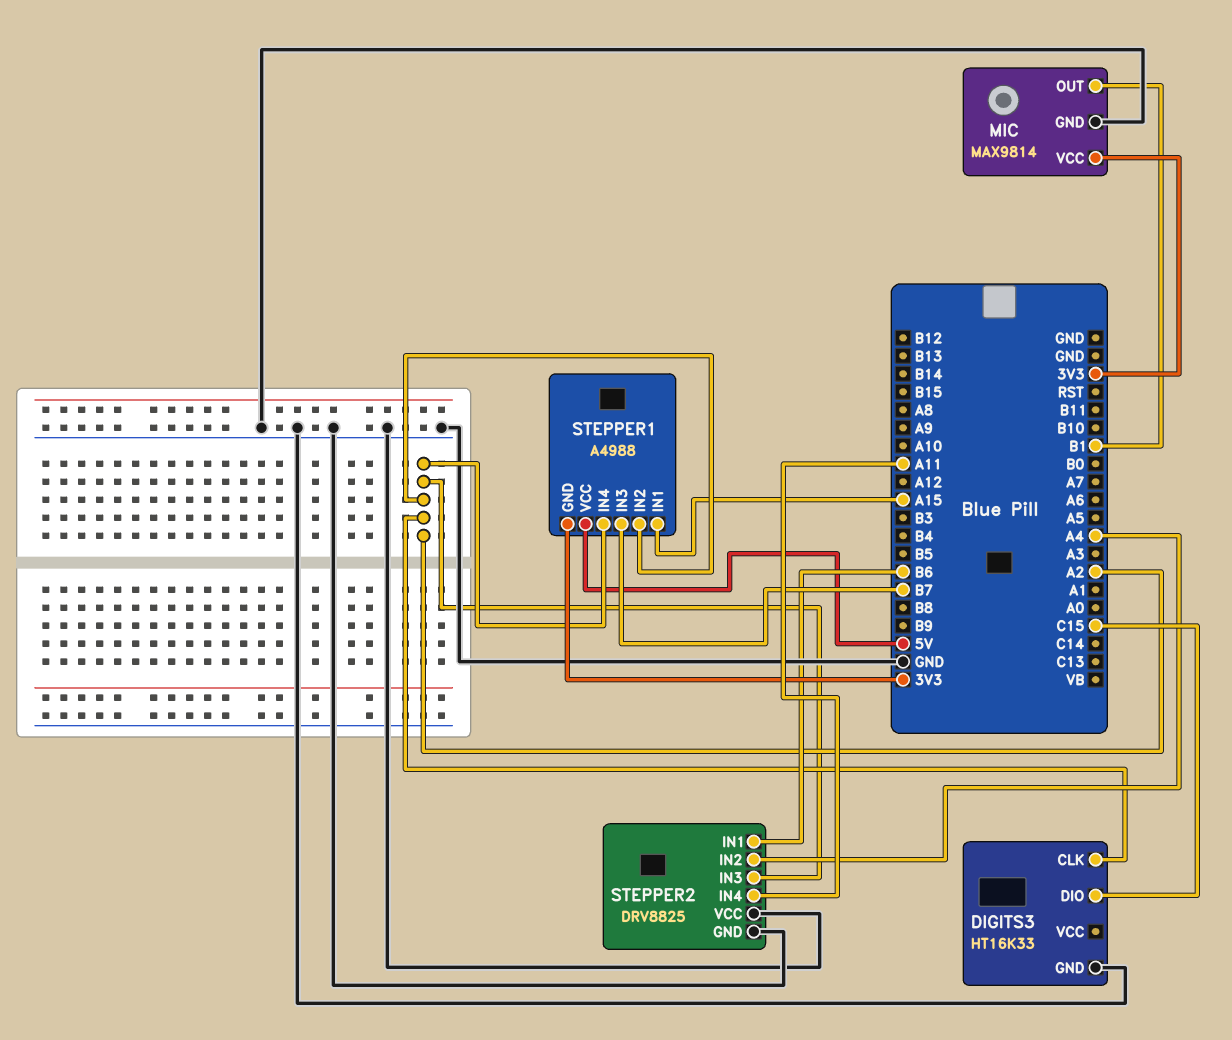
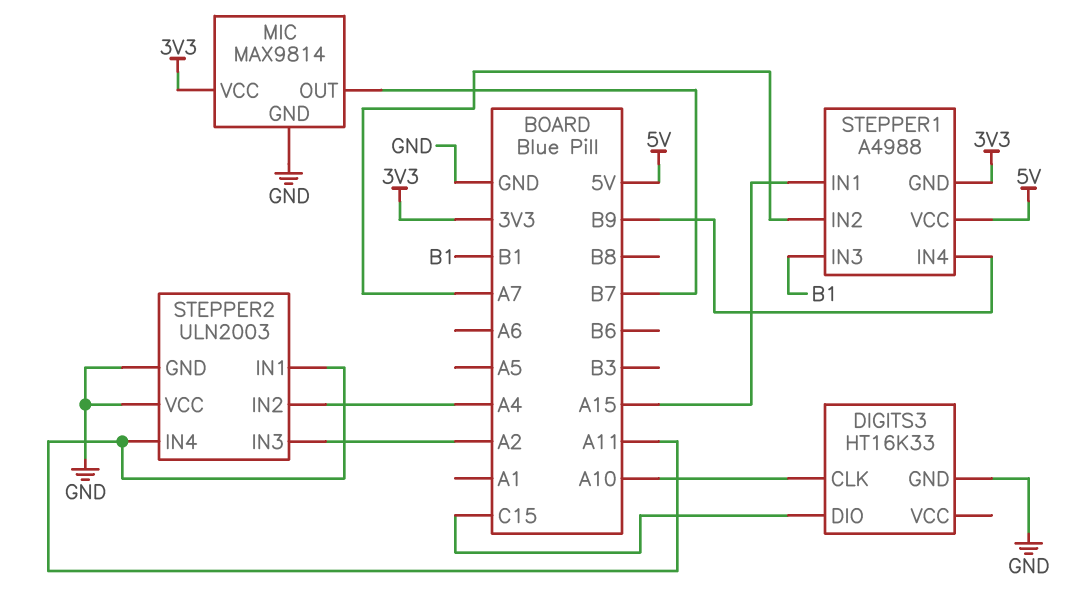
DIGITS3 pin CLK: A2 -> A10
MIC pin OUT: B1 -> B7
STEPPER1 pin IN2: A2 -> A7
STEPPER1 pin IN3: B7 -> B1
STEPPER1 pin IN4: A2 -> B9
STEPPER2: DRV8825 -> ULN2003
STEPPER2 pin IN1: B6 -> A11

